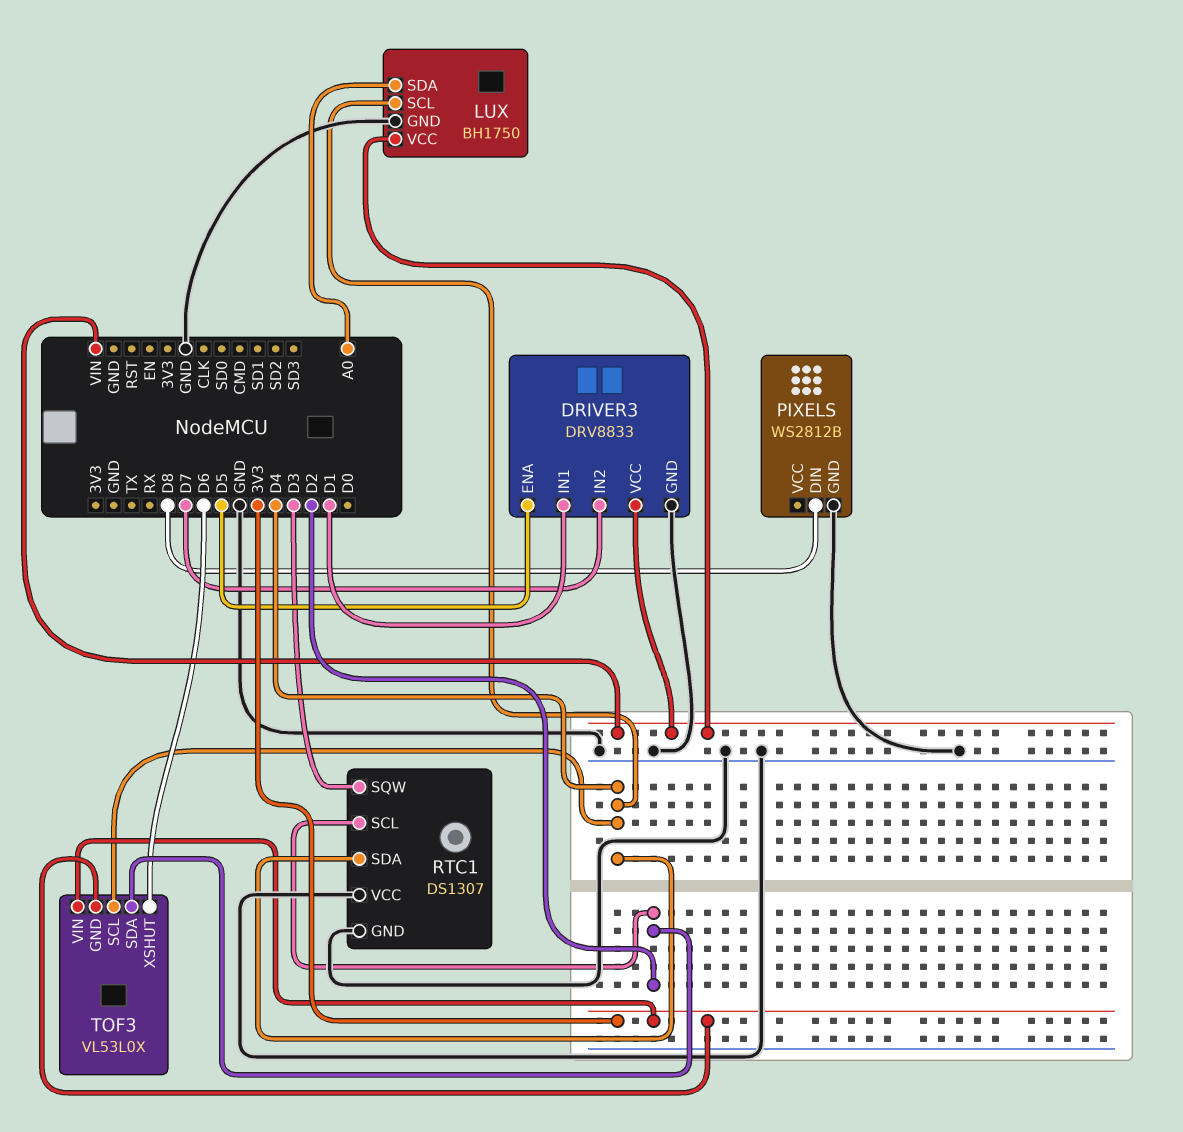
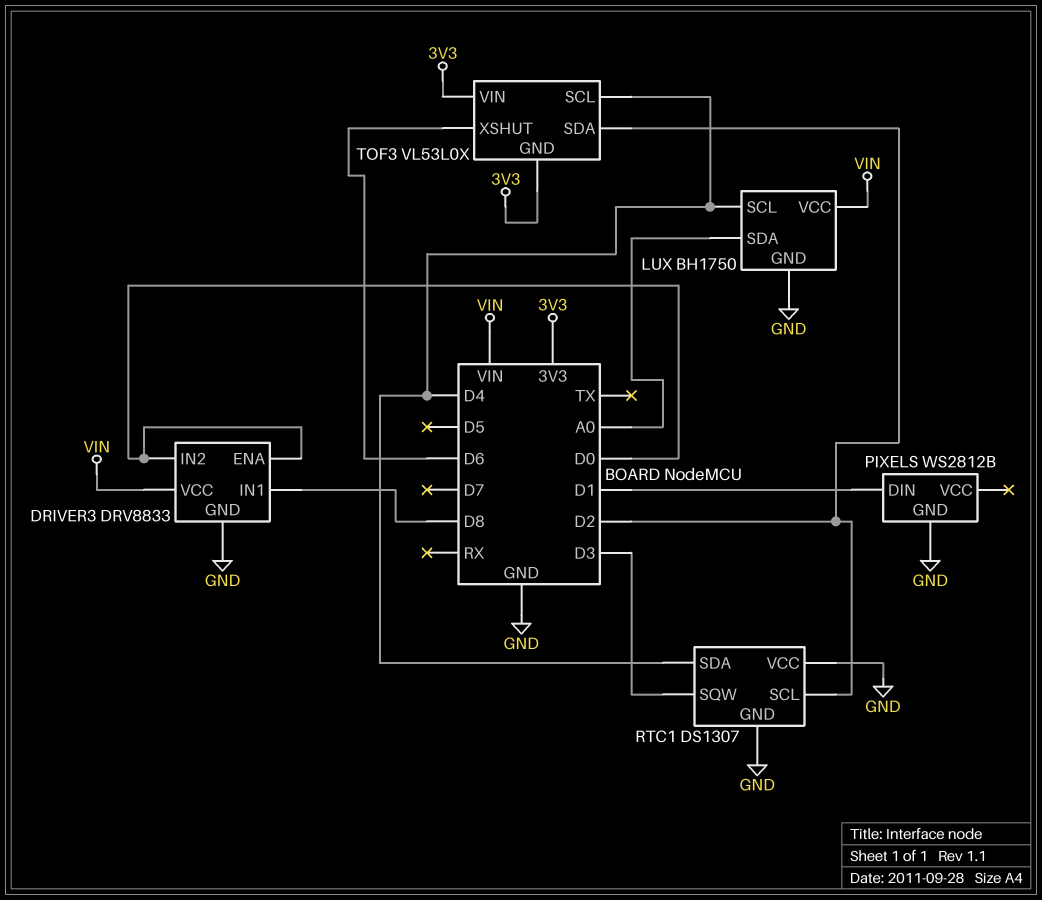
DRIVER3 pin ENA: D5 -> D0
DRIVER3 pin IN1: D1 -> D8
DRIVER3 pin IN2: D7 -> D0
PIXELS pin DIN: D8 -> D1

